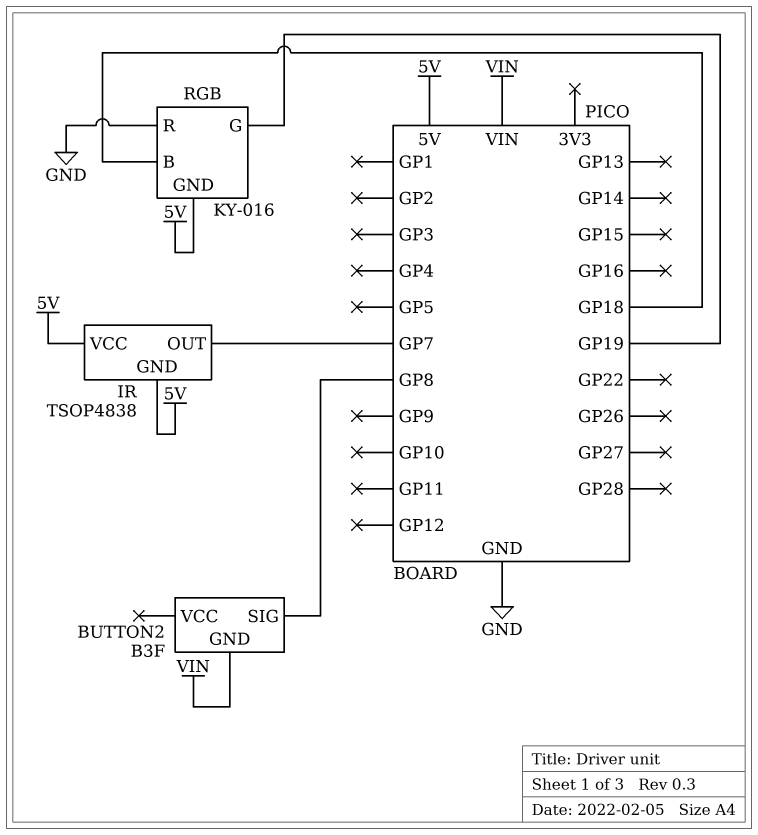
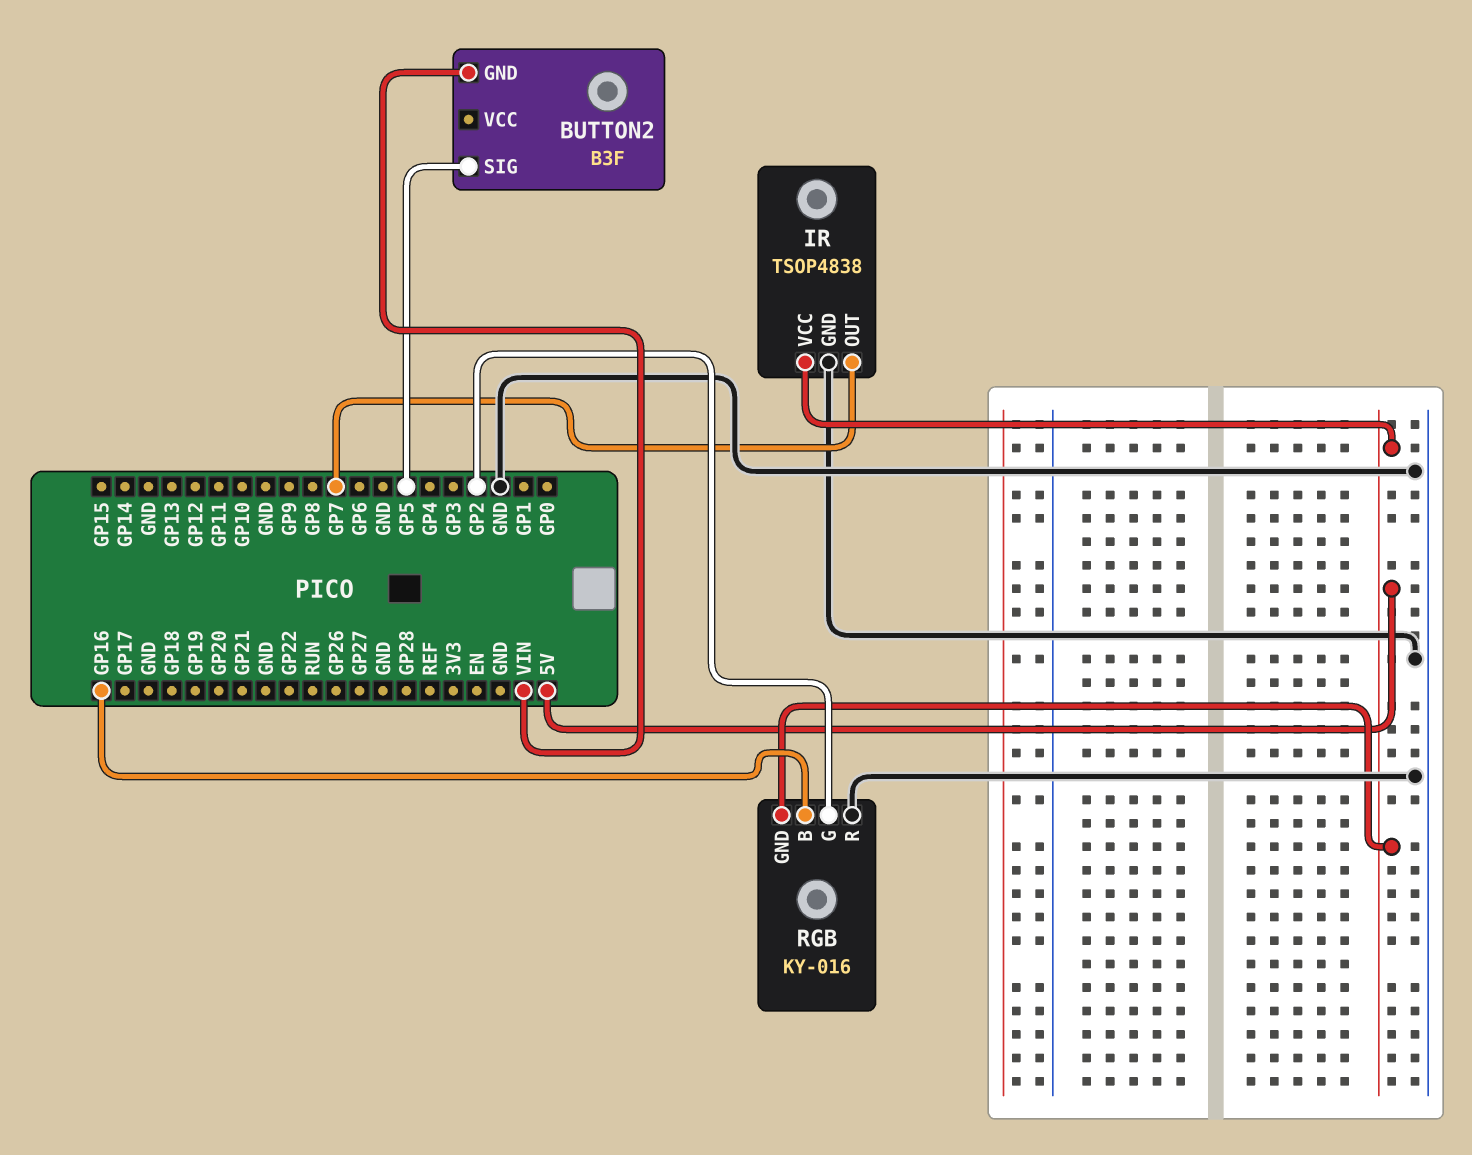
BUTTON2 pin SIG: GP8 -> GP5
IR pin GND: 5V -> GND
RGB pin B: GP18 -> GP16
RGB pin G: GP19 -> GP2

